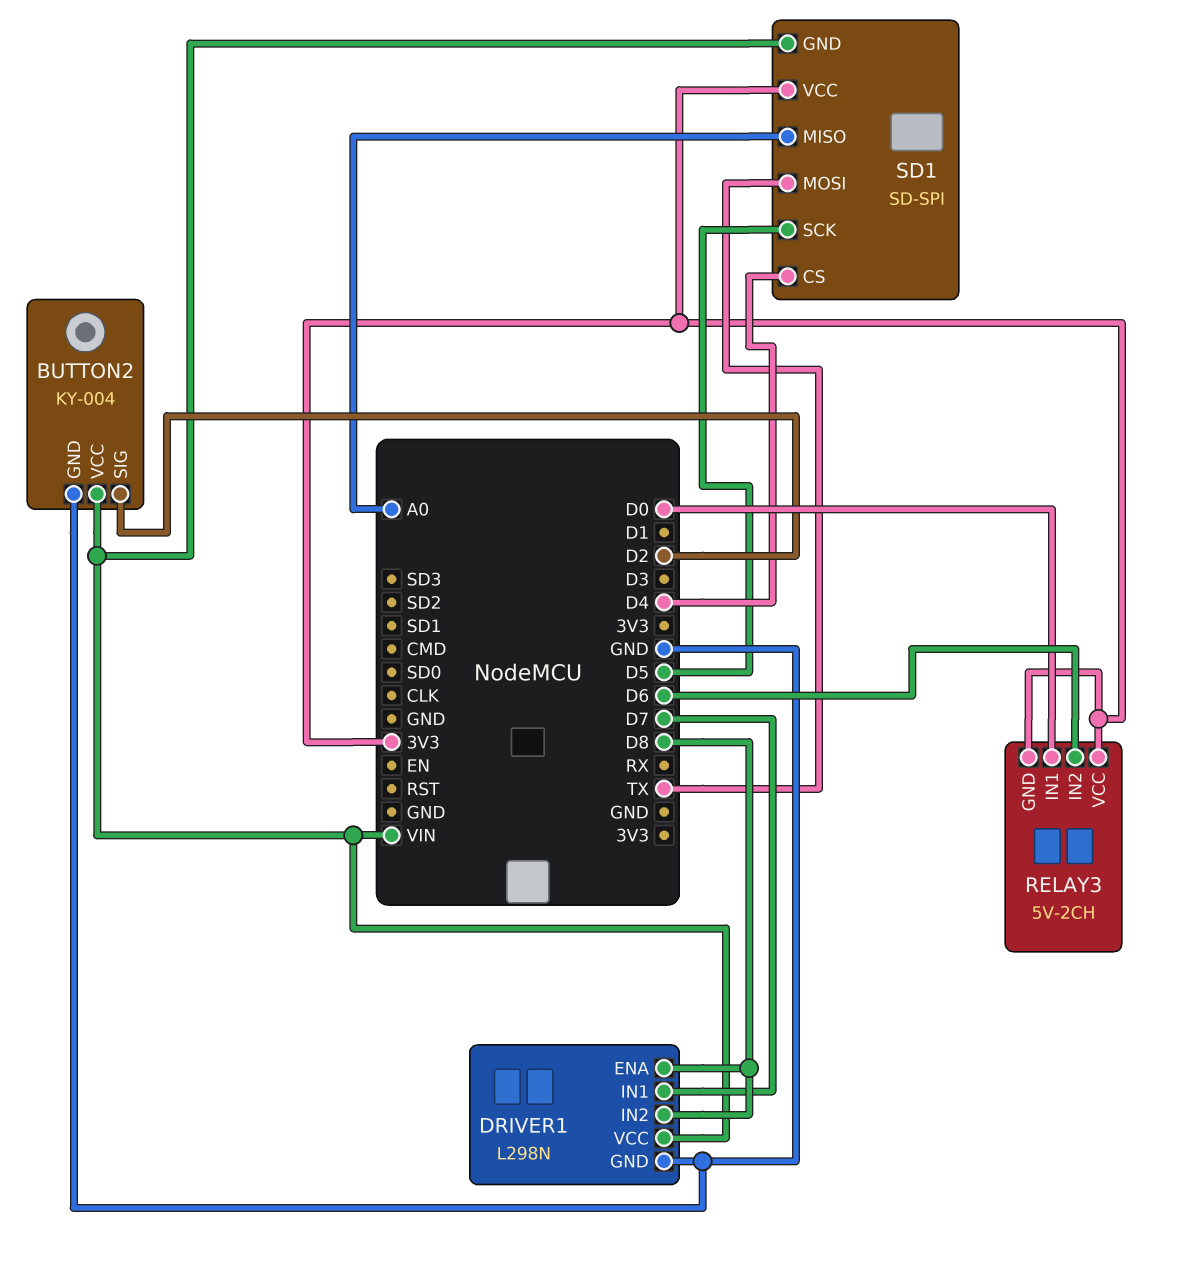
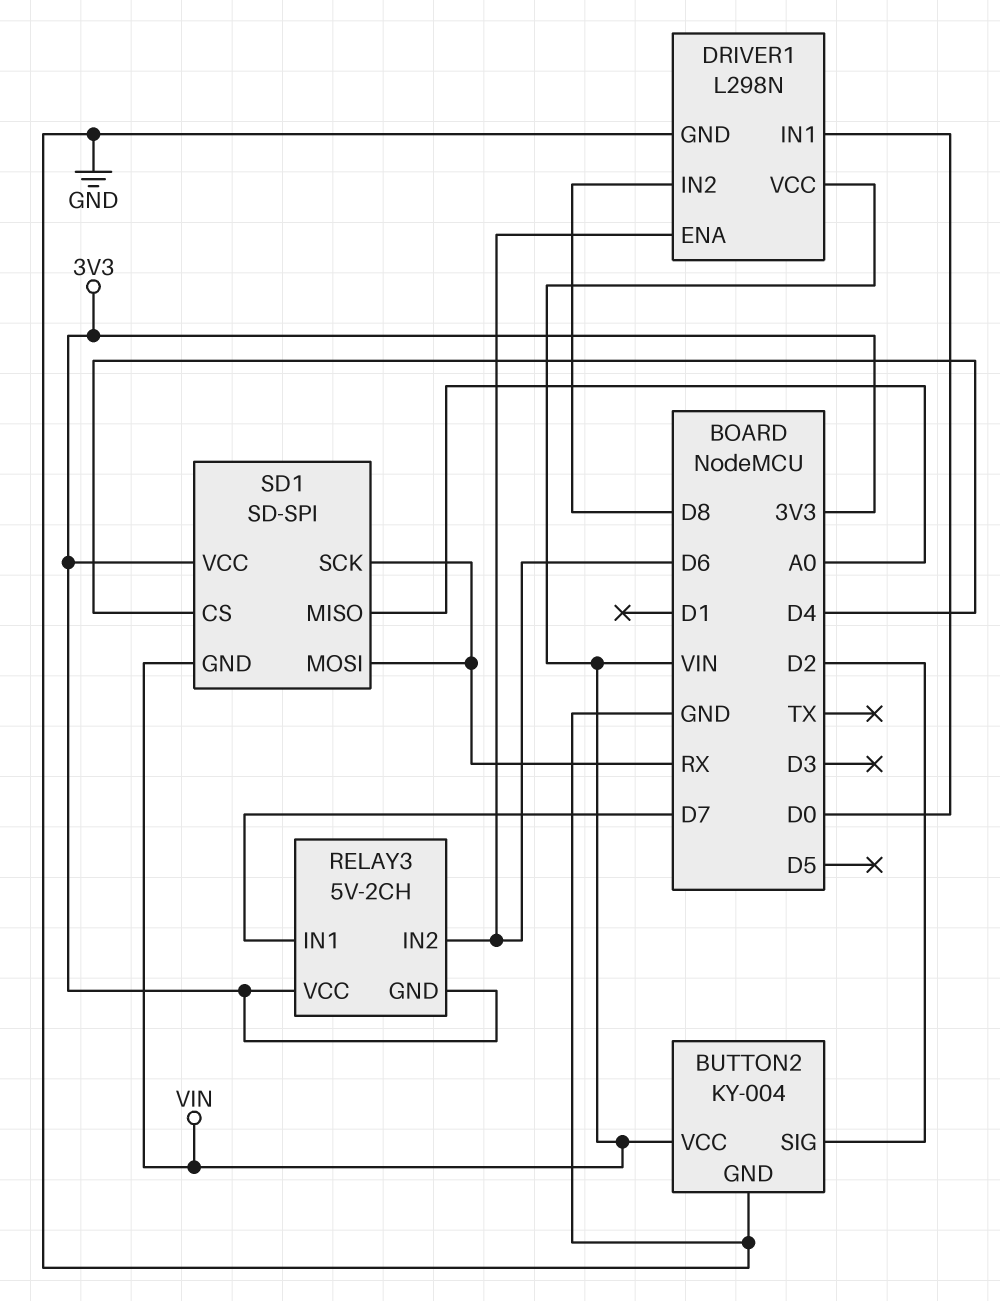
DRIVER1 pin ENA: D8 -> D6
DRIVER1 pin IN1: D7 -> D0
RELAY3 pin IN1: D0 -> D7
SD1 pin MOSI: TX -> RX
SD1 pin SCK: D5 -> RX

